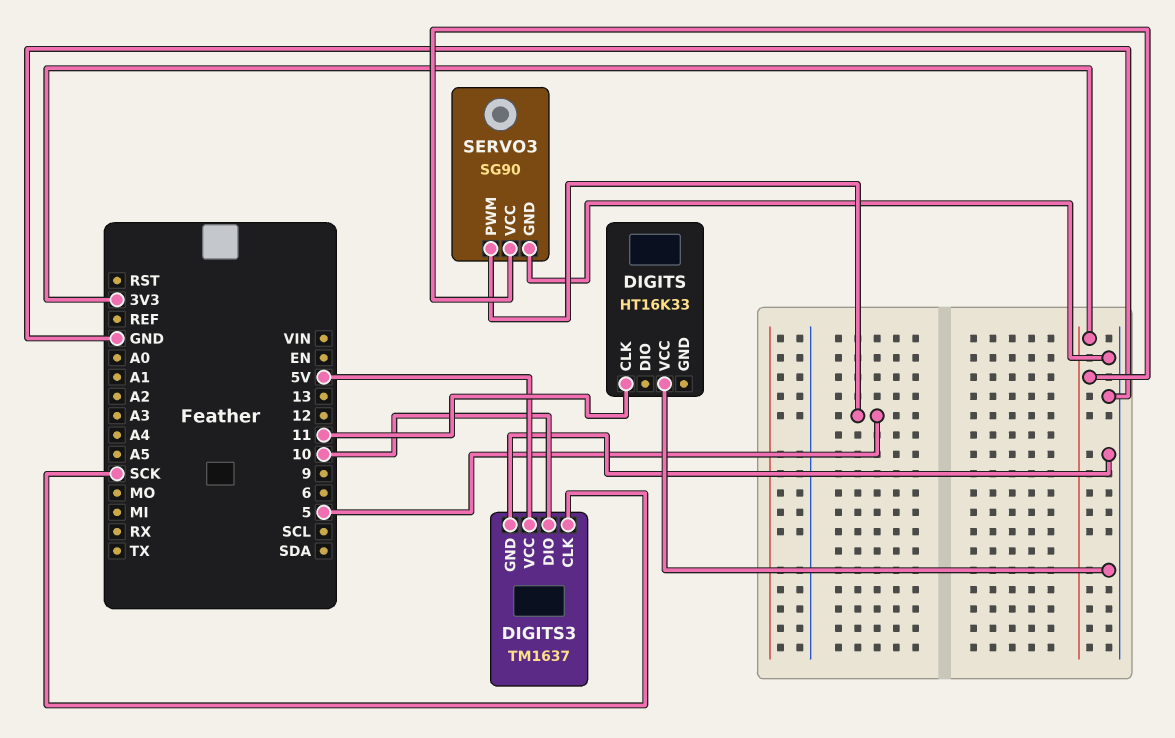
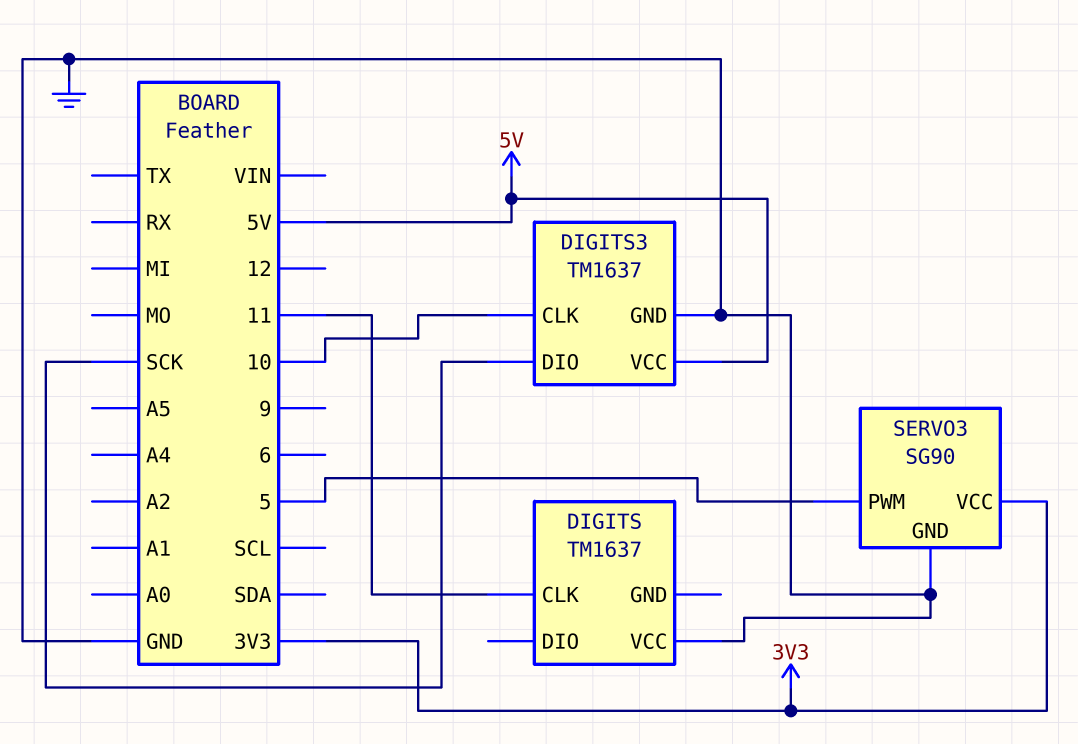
DIGITS: HT16K33 -> TM1637
DIGITS3 pin CLK: SCK -> 10
DIGITS3 pin DIO: 10 -> SCK

